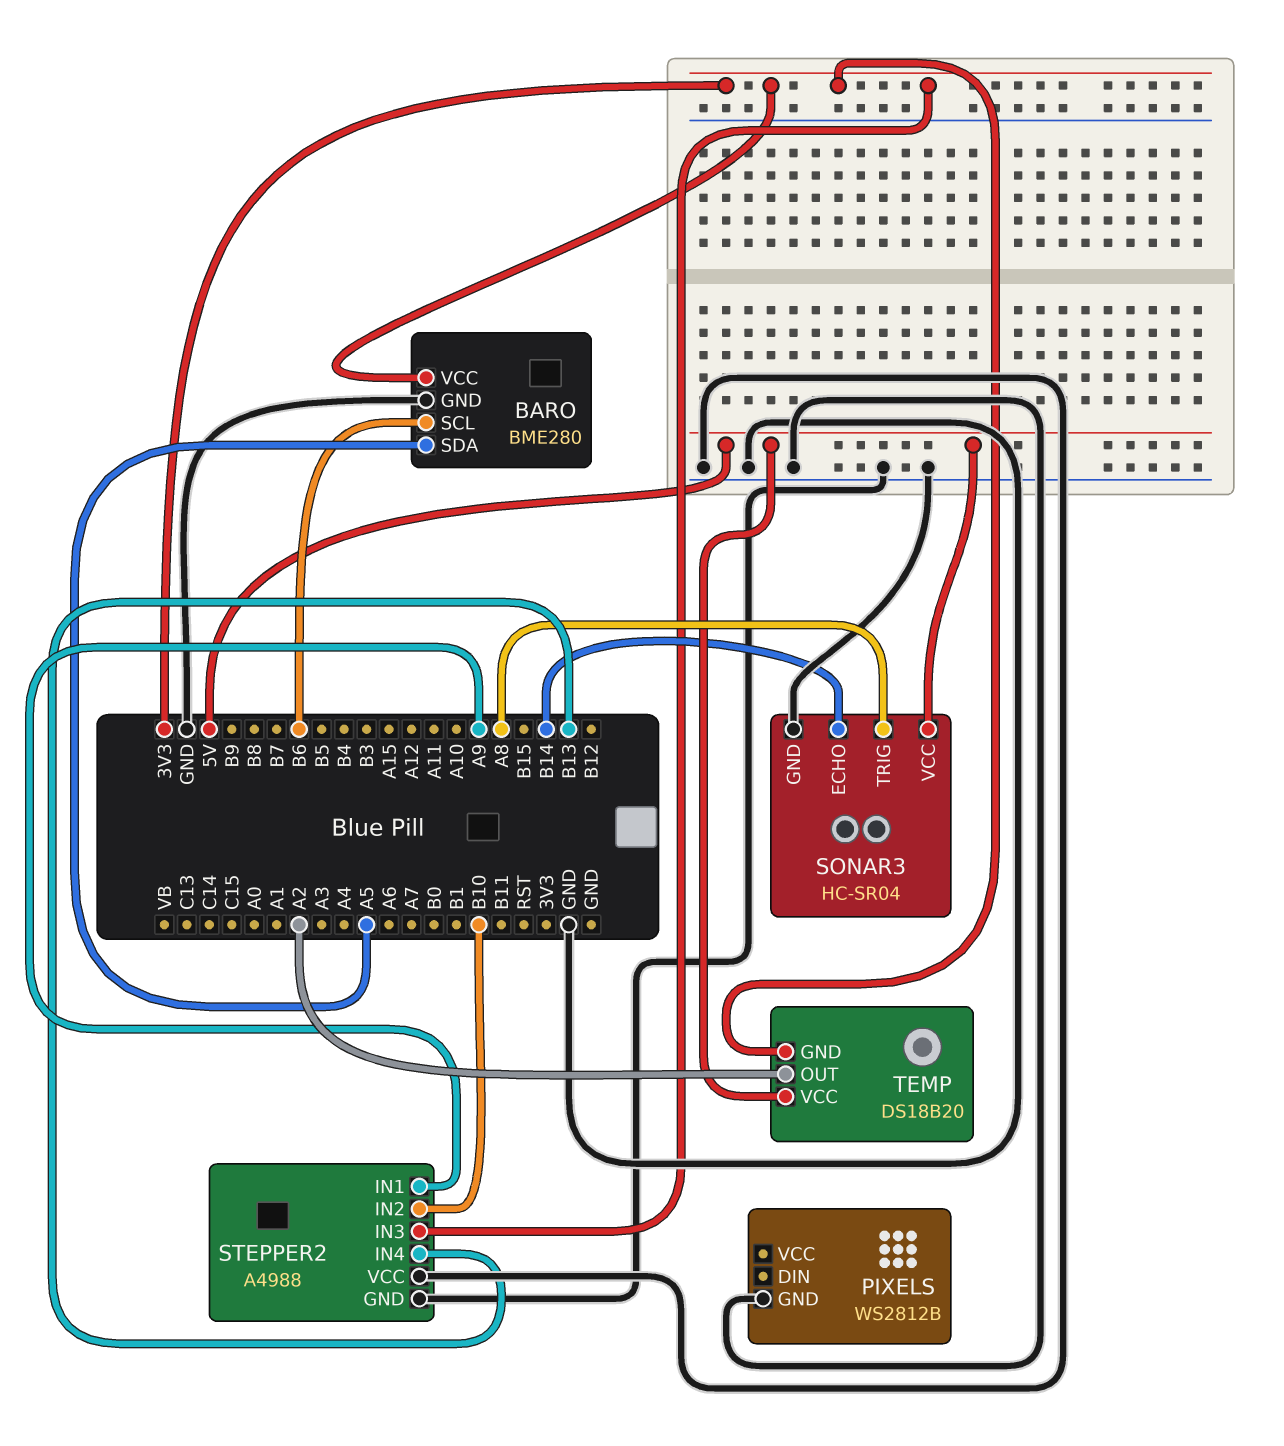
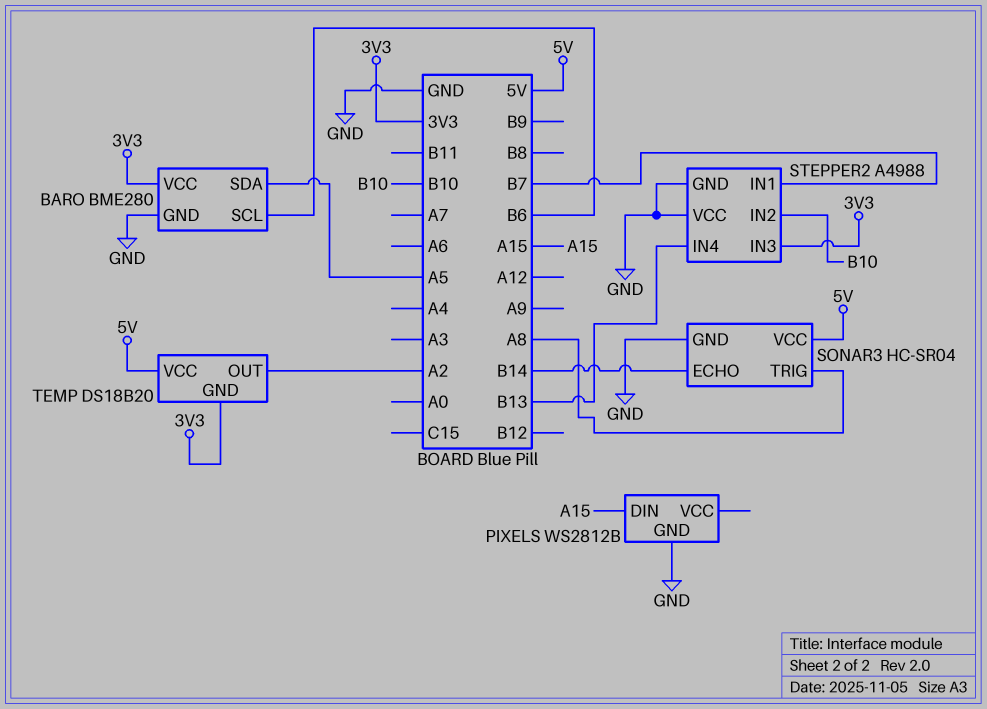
PIXELS pin DIN: none -> A15
STEPPER2 pin IN1: A9 -> B7

